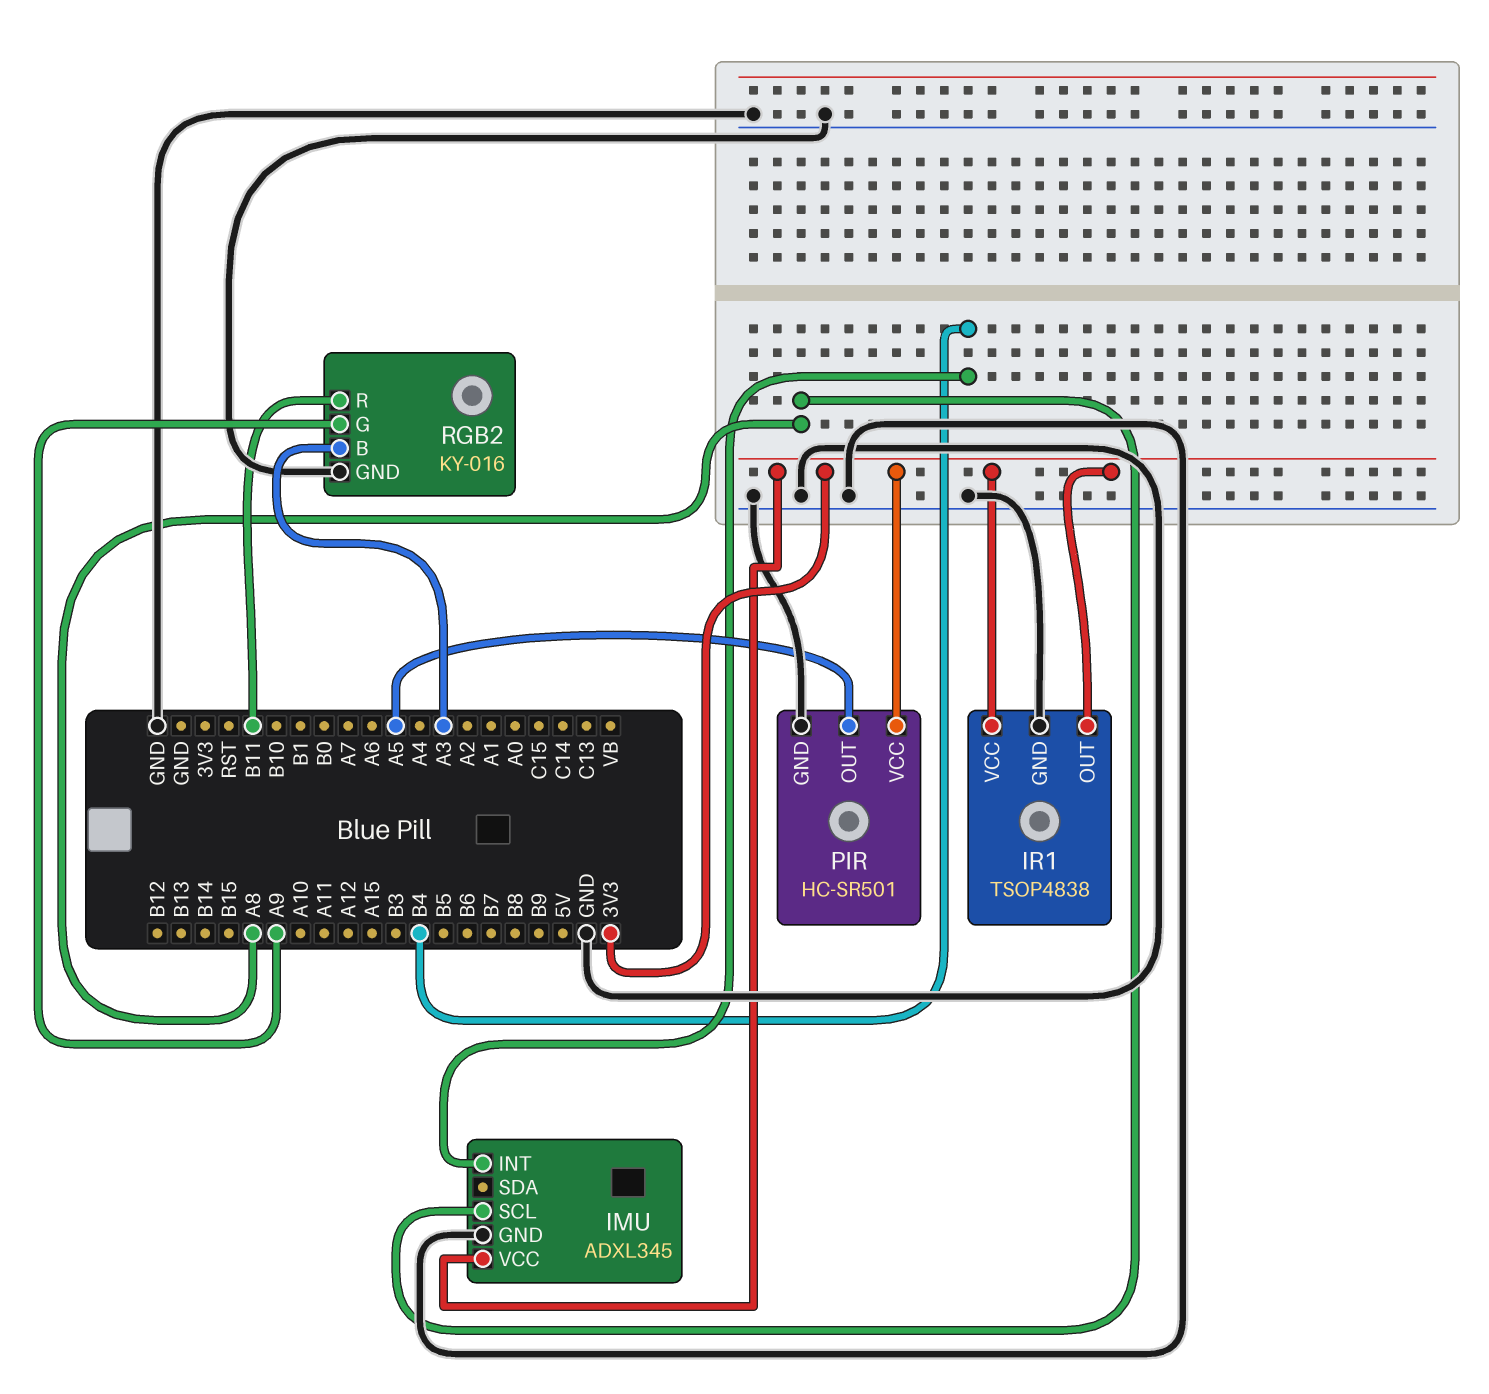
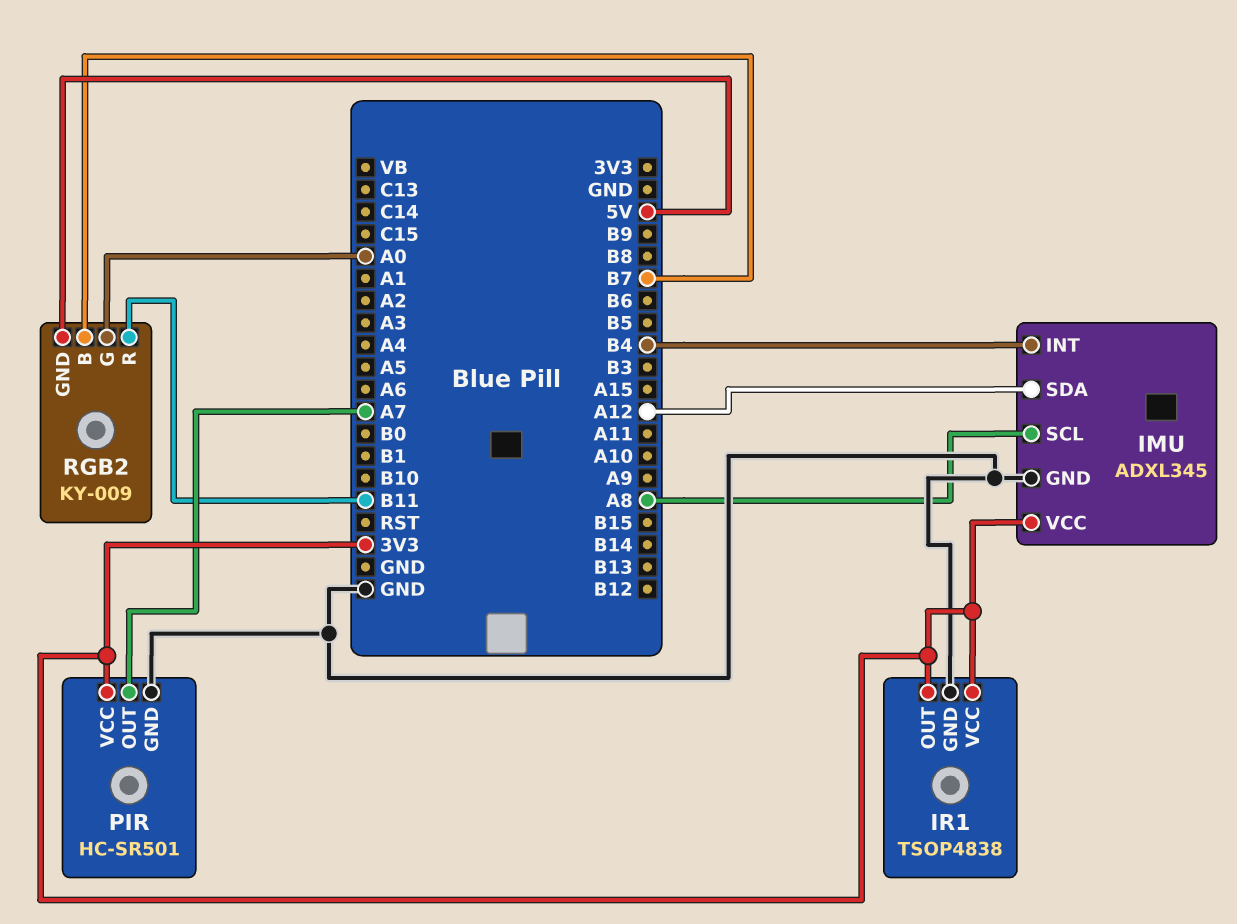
IMU pin SDA: none -> A12
PIR pin OUT: A5 -> A7
RGB2: KY-016 -> KY-009
RGB2 pin B: A3 -> B7
RGB2 pin G: A9 -> A0
RGB2 pin GND: GND -> 5V

